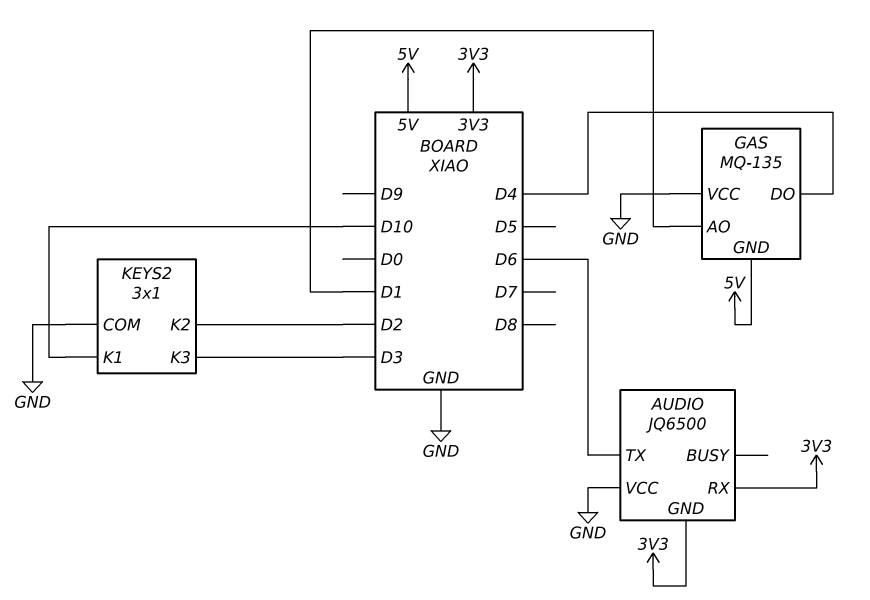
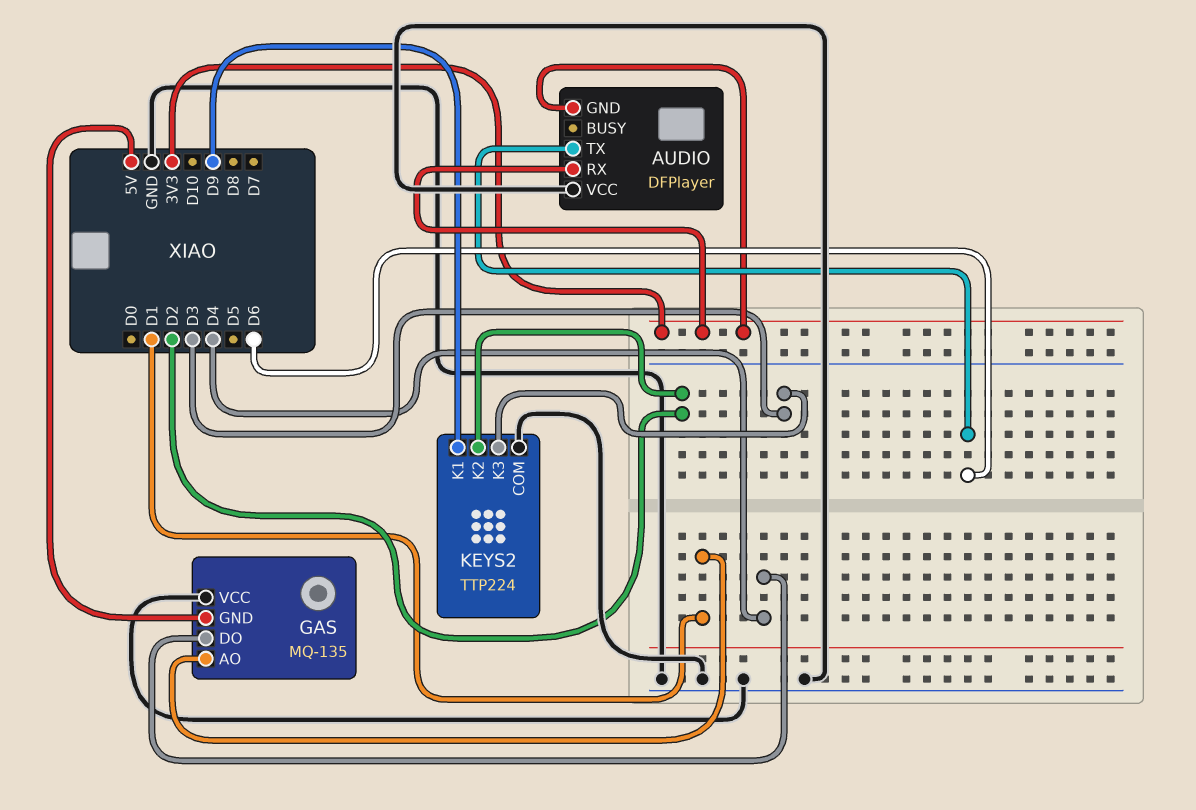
AUDIO: JQ6500 -> DFPlayer
KEYS2: 3x1 -> TTP224
KEYS2 pin K1: D10 -> D9

